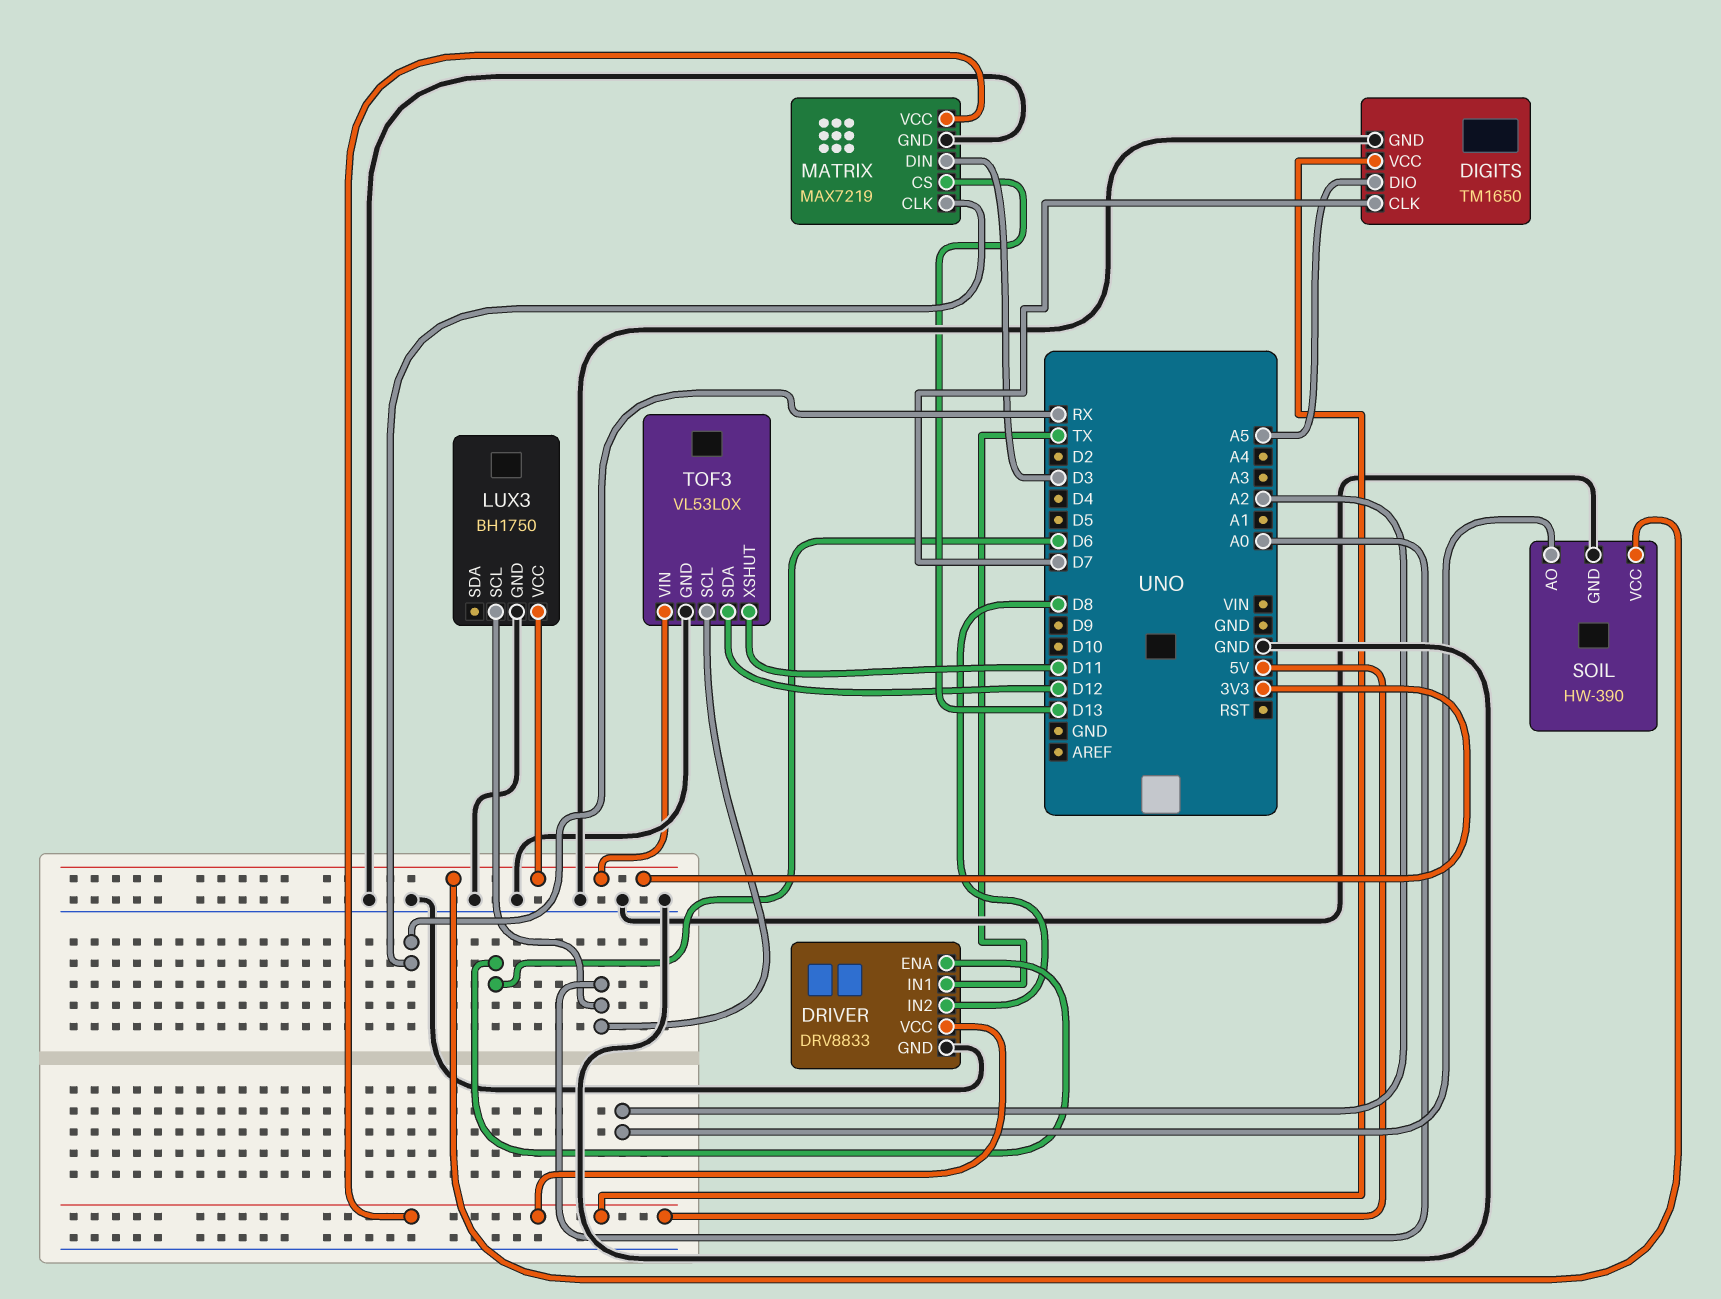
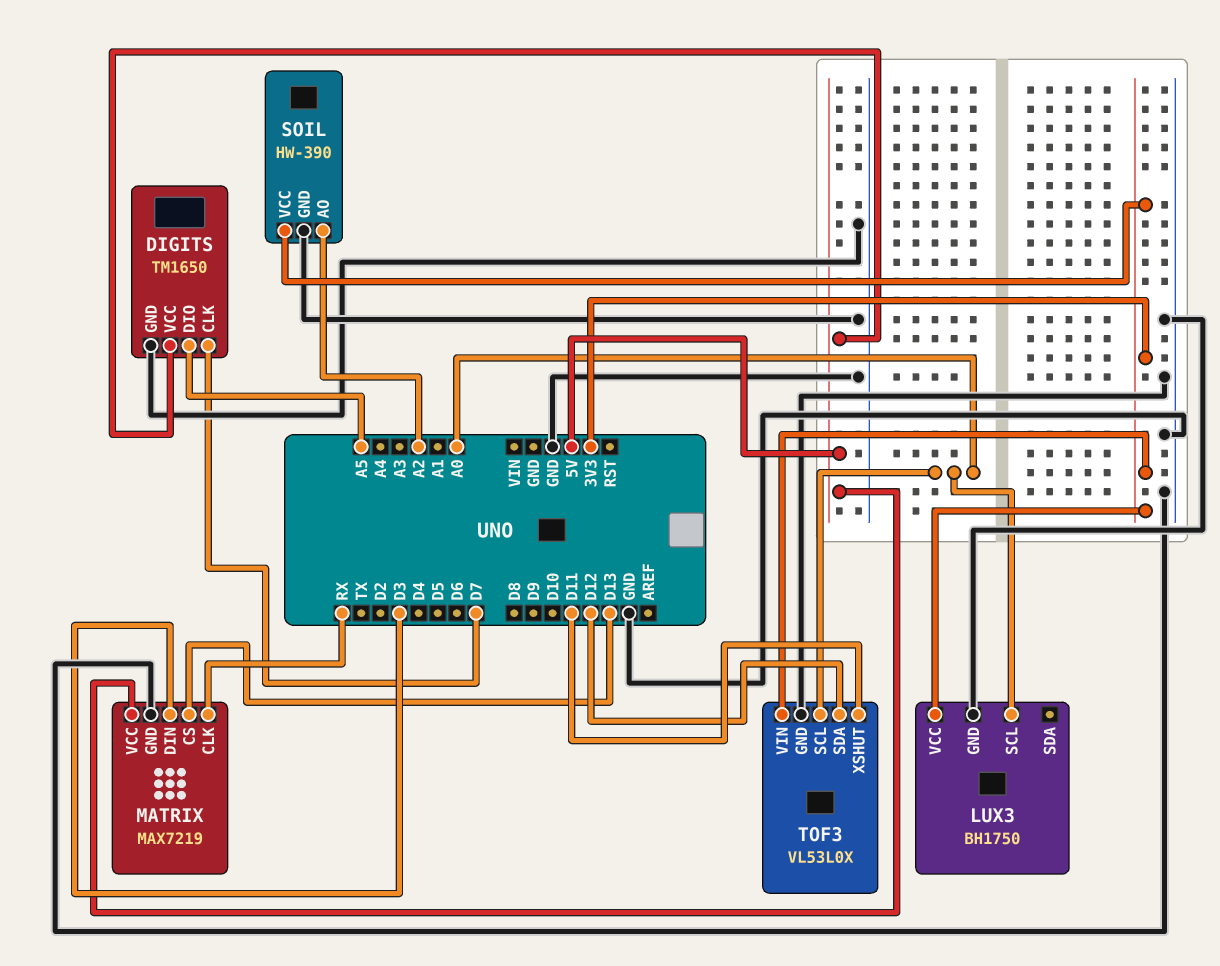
DRIVER: DRV8833 -> none
DRIVER pin ENA: D6 -> none
DRIVER pin GND: GND -> none
DRIVER pin IN1: TX -> none
DRIVER pin IN2: D8 -> none
DRIVER pin VCC: 5V -> none

